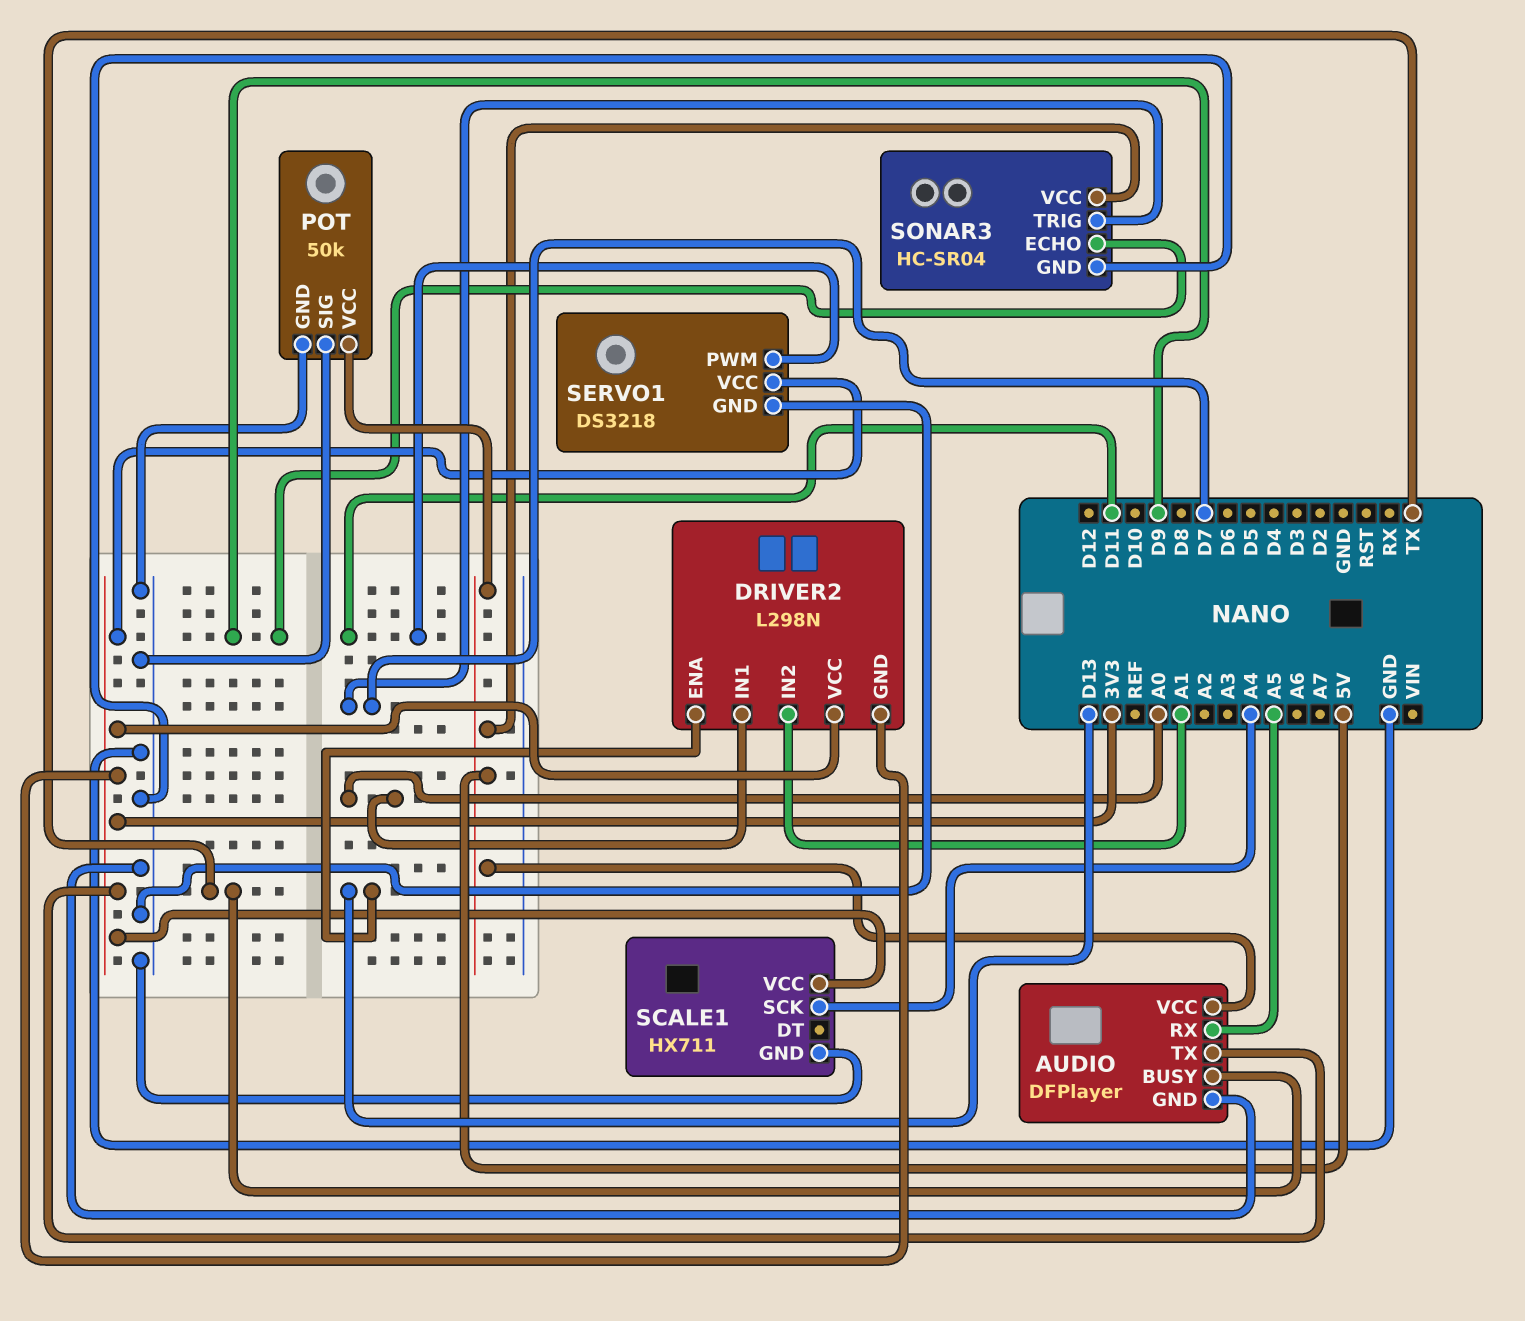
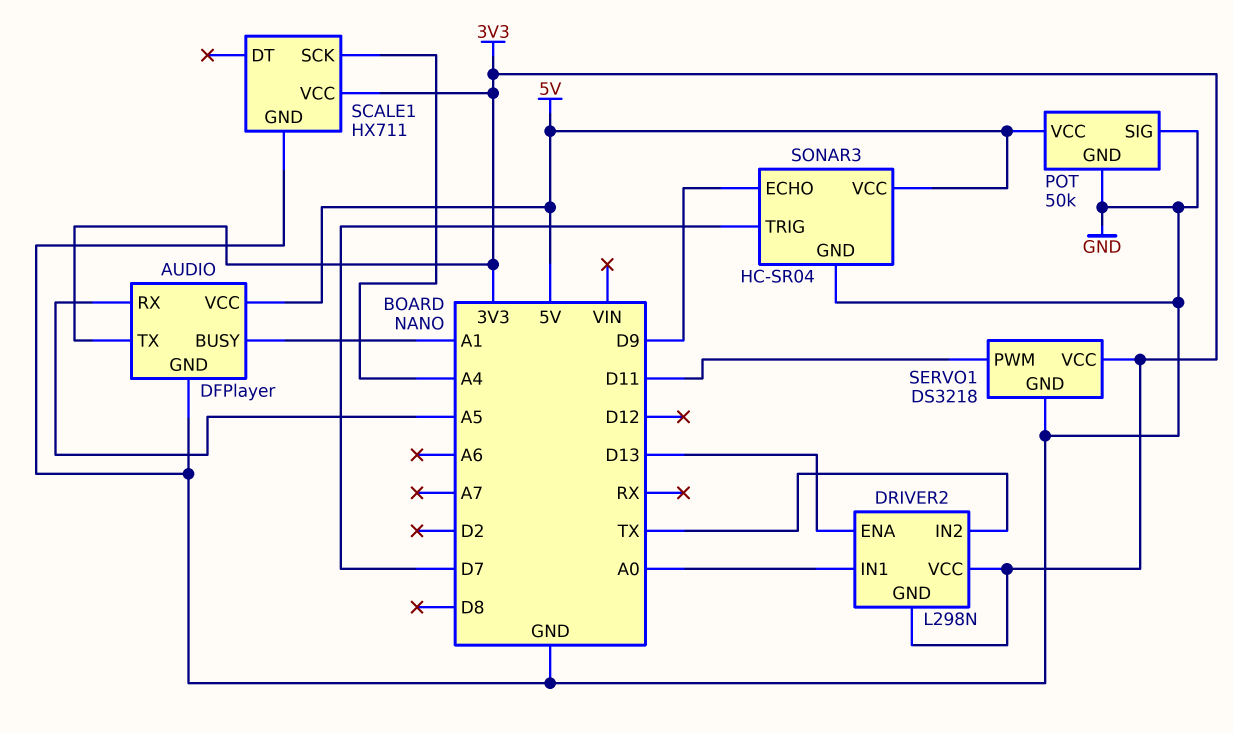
AUDIO pin BUSY: TX -> A1
DRIVER2 pin IN2: A1 -> TX

